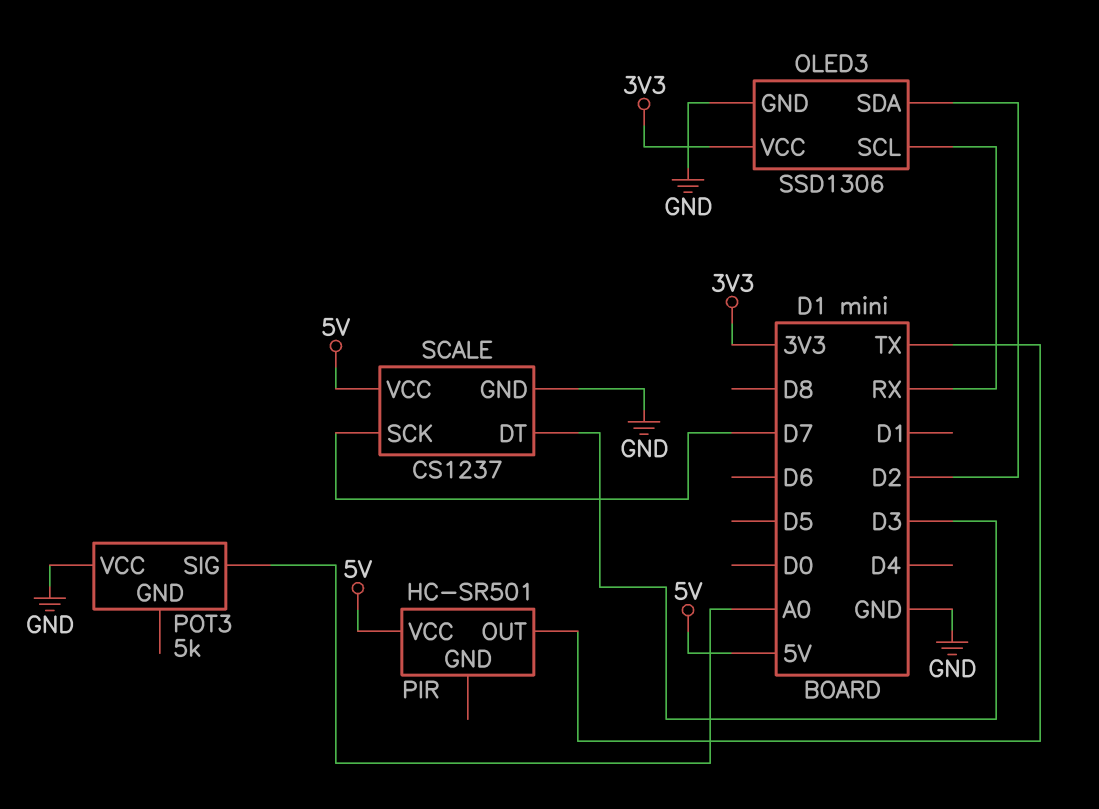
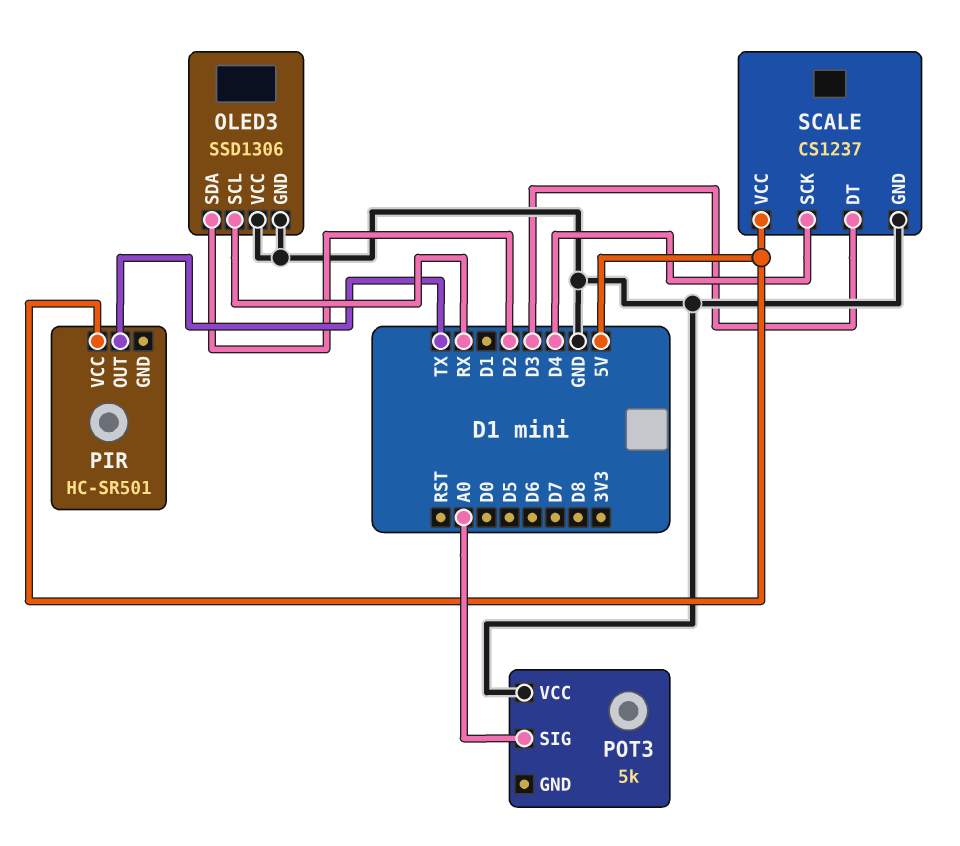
OLED3 pin VCC: 3V3 -> GND
SCALE pin SCK: D7 -> D4

